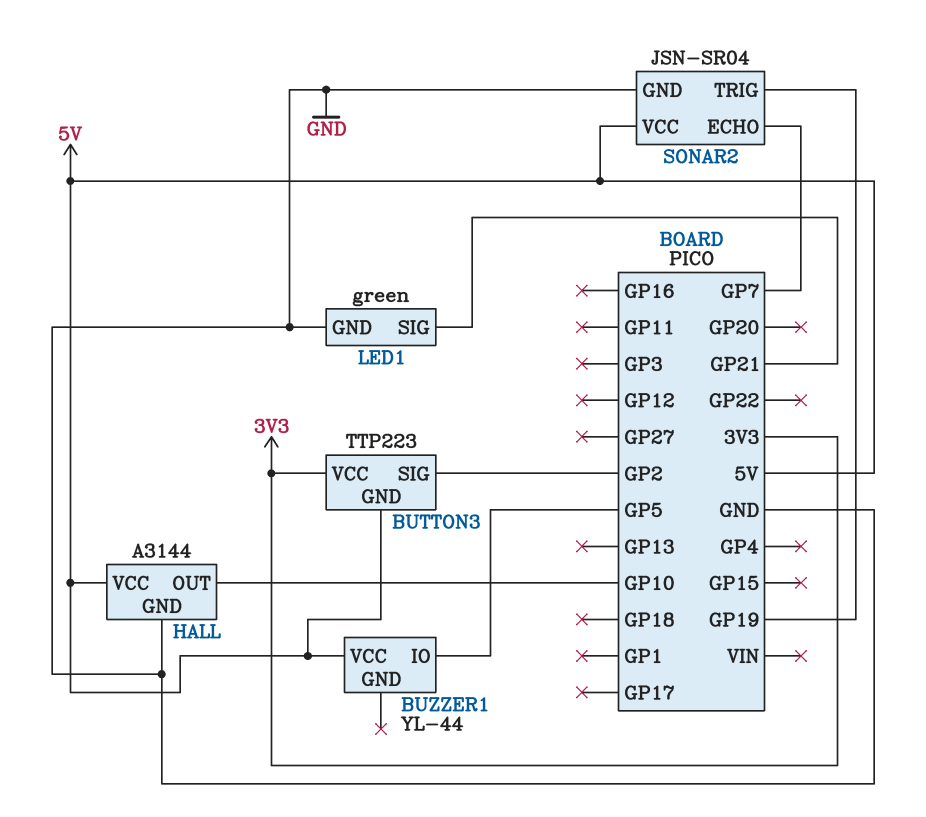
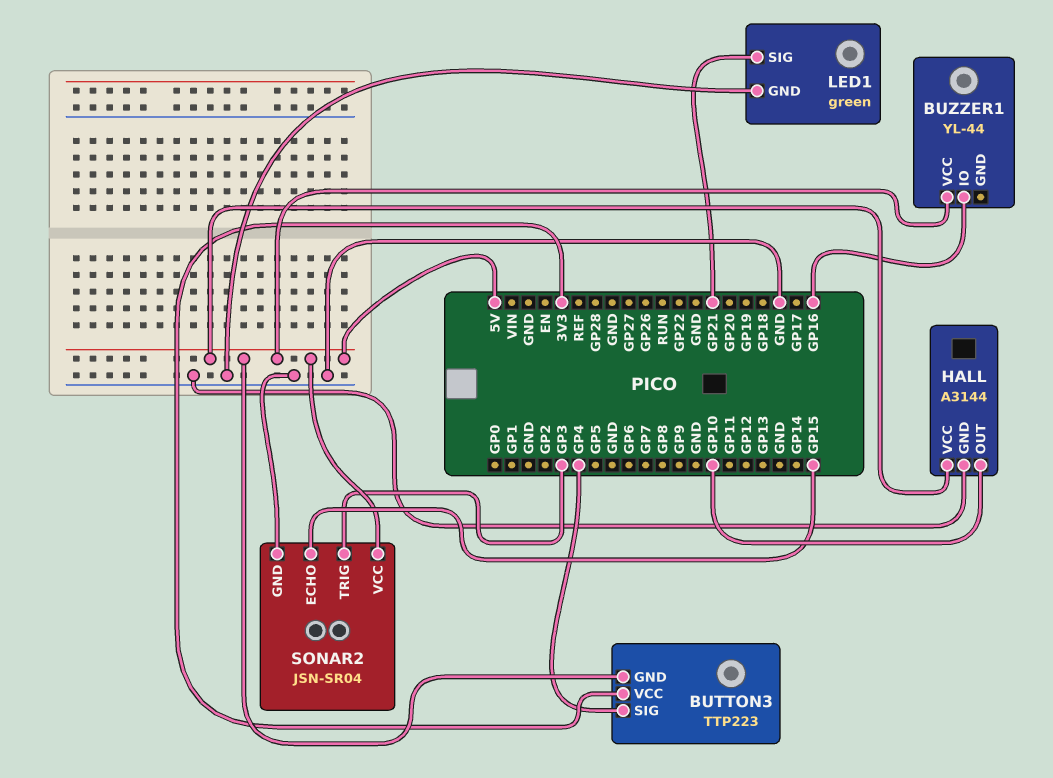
BUTTON3 pin SIG: GP2 -> GP4
BUZZER1 pin IO: GP5 -> GP16
SONAR2 pin ECHO: GP7 -> GP15
SONAR2 pin TRIG: GP19 -> GP3

